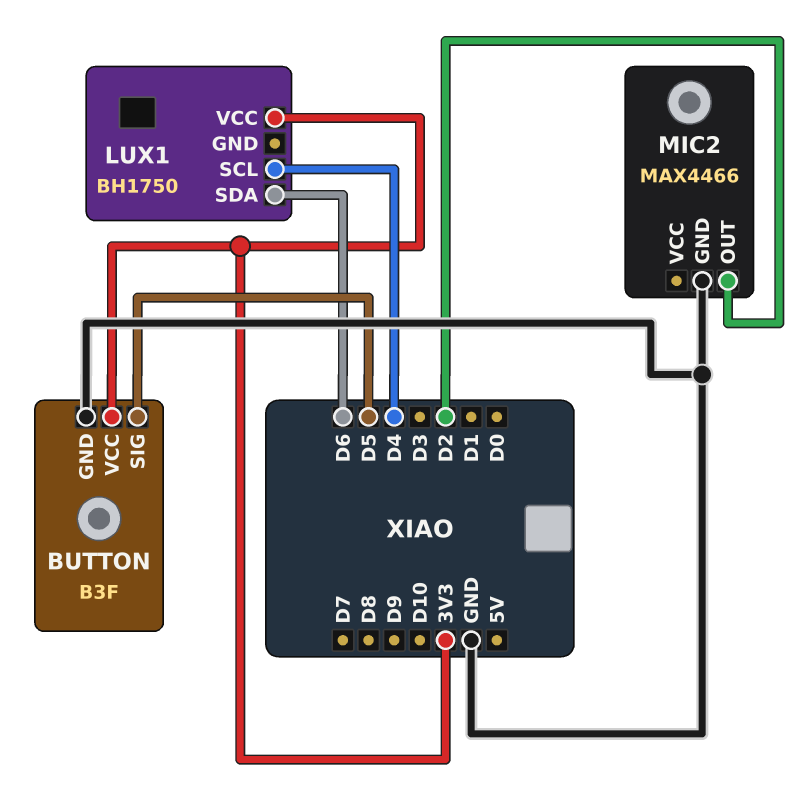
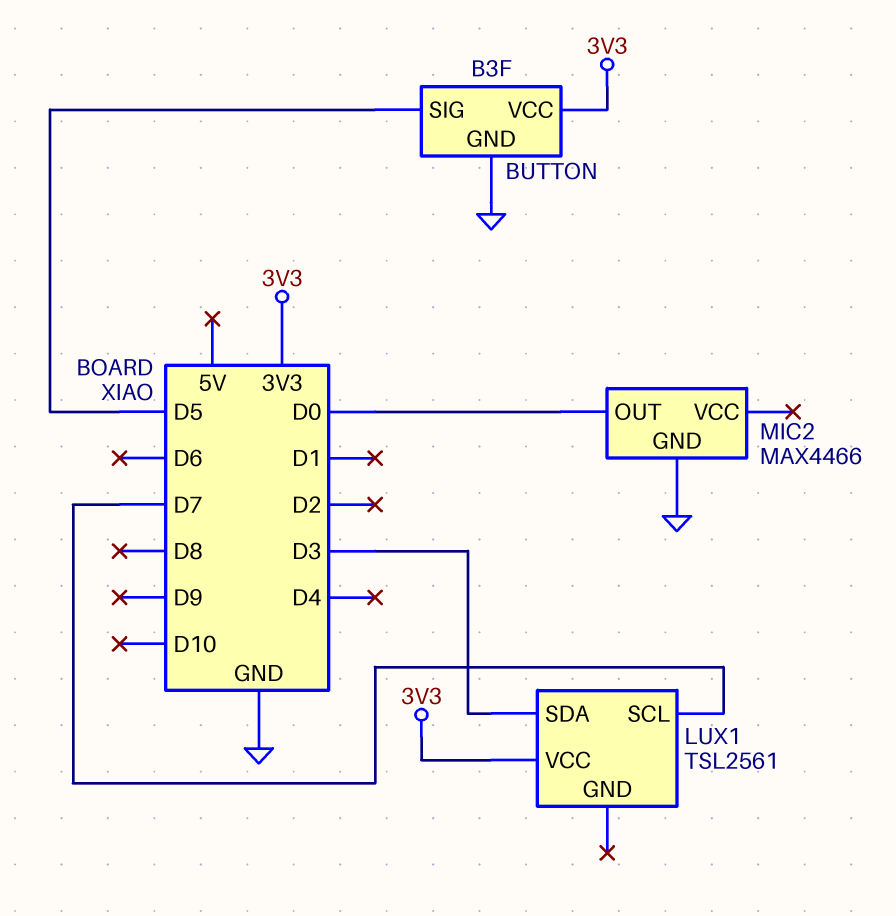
LUX1: BH1750 -> TSL2561
LUX1 pin SCL: D4 -> D7
LUX1 pin SDA: D6 -> D3
MIC2 pin OUT: D2 -> D0

